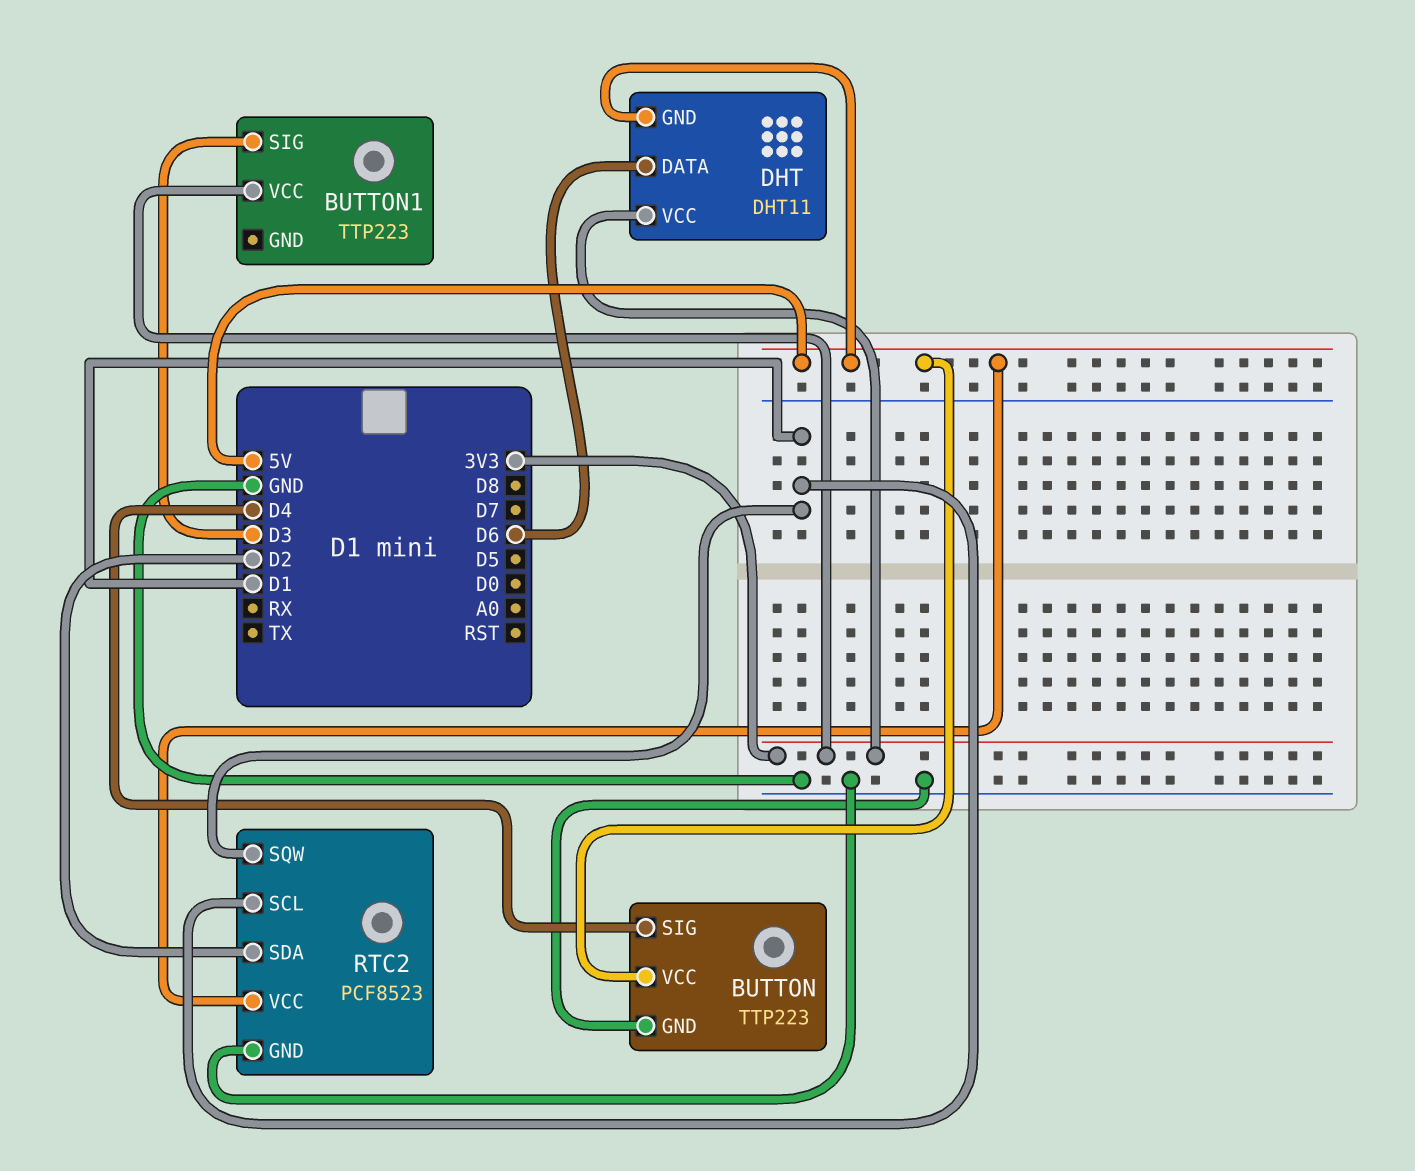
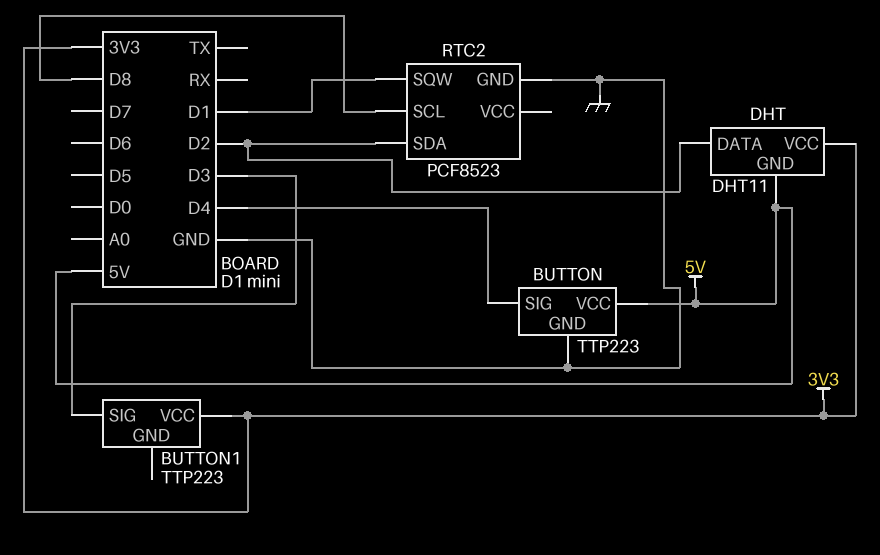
DHT pin DATA: D6 -> D2
RTC2 pin SCL: D1 -> D8
RTC2 pin VCC: 5V -> none

